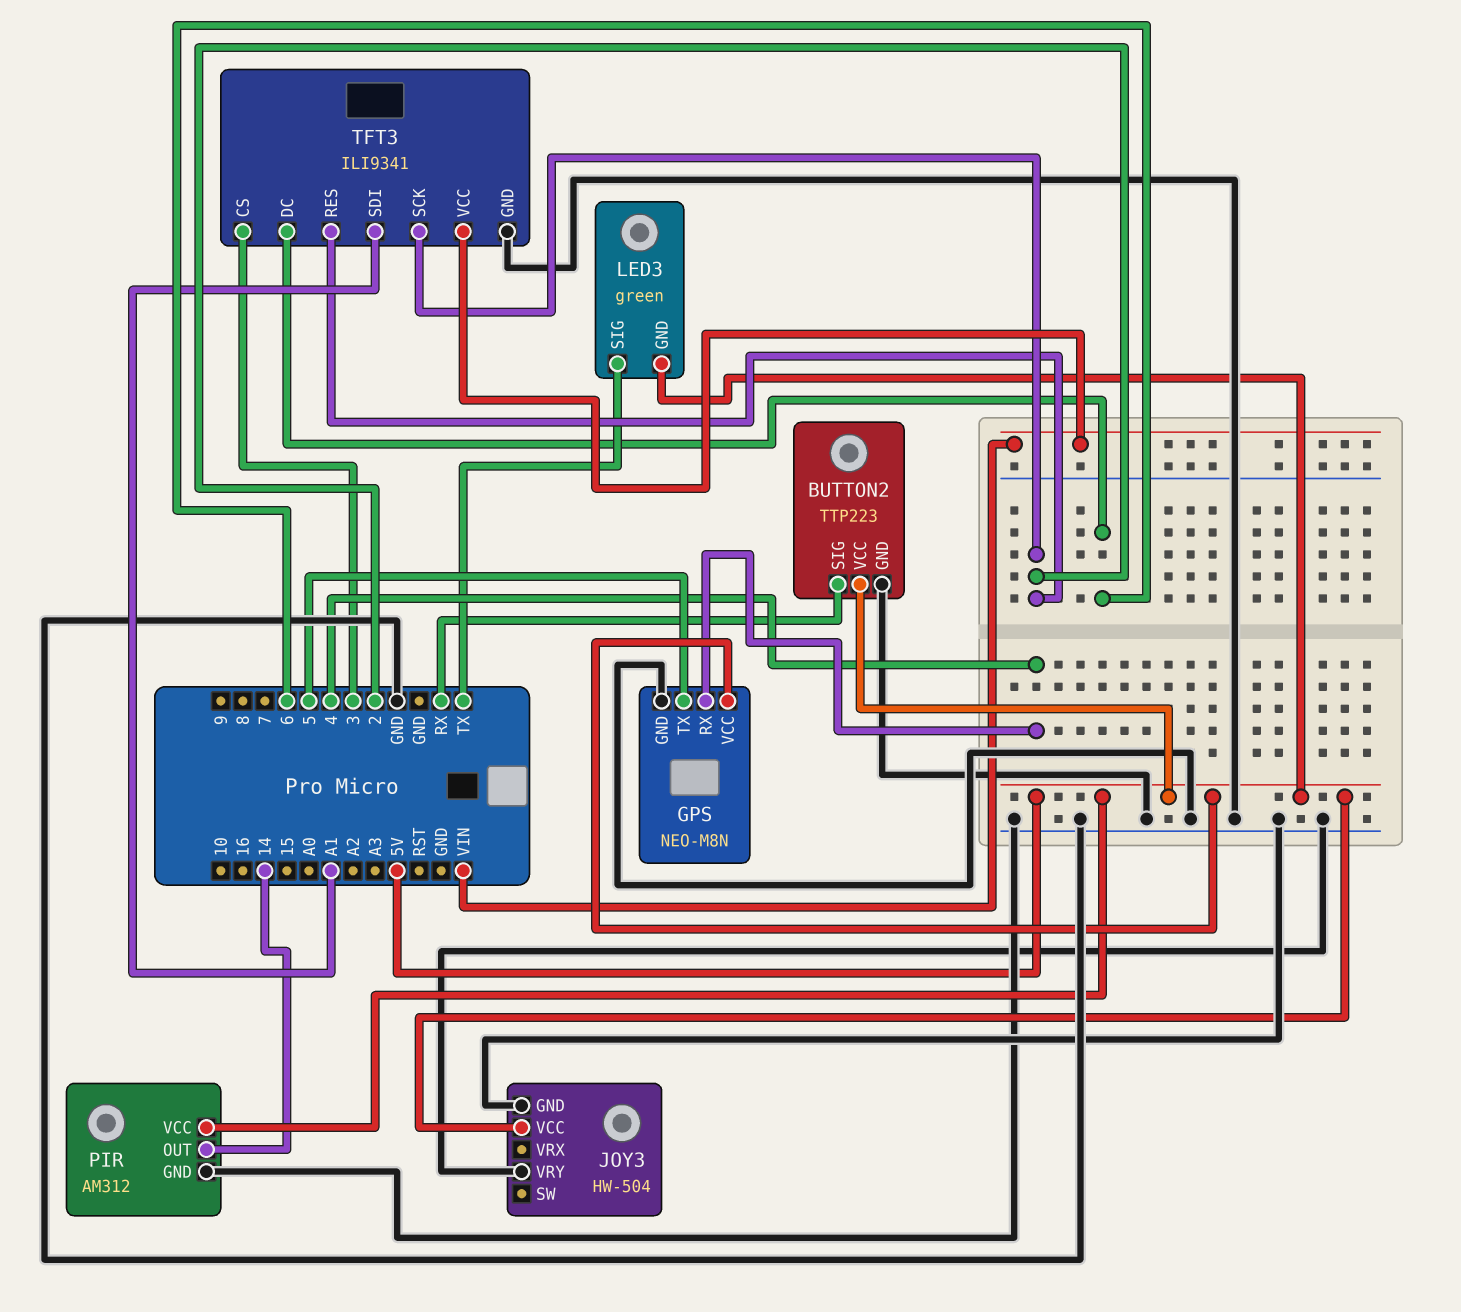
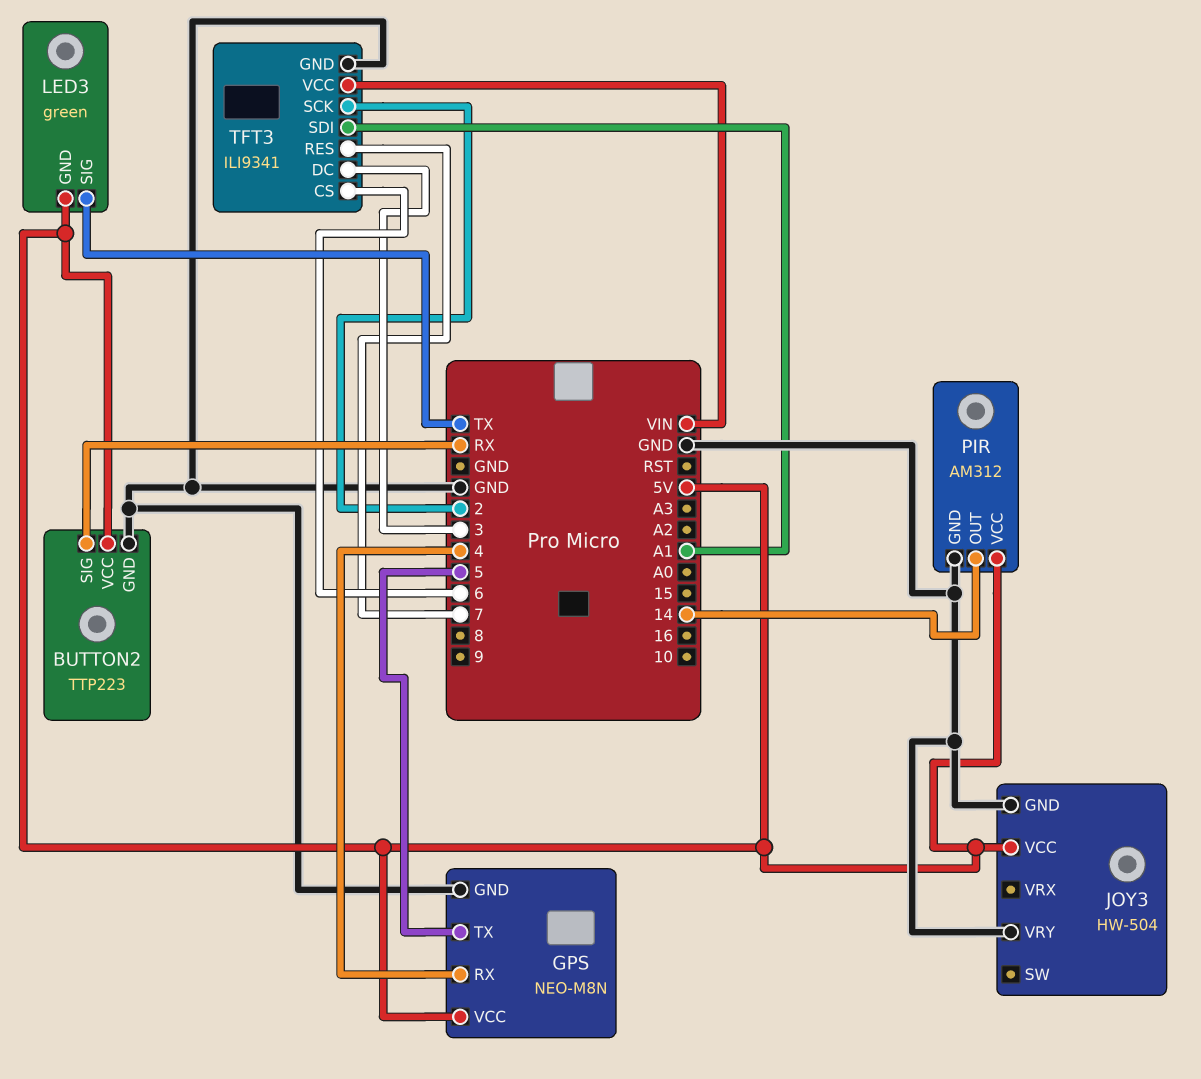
TFT3 pin CS: 3 -> 6
TFT3 pin DC: 6 -> 3
TFT3 pin RES: 2 -> 7

